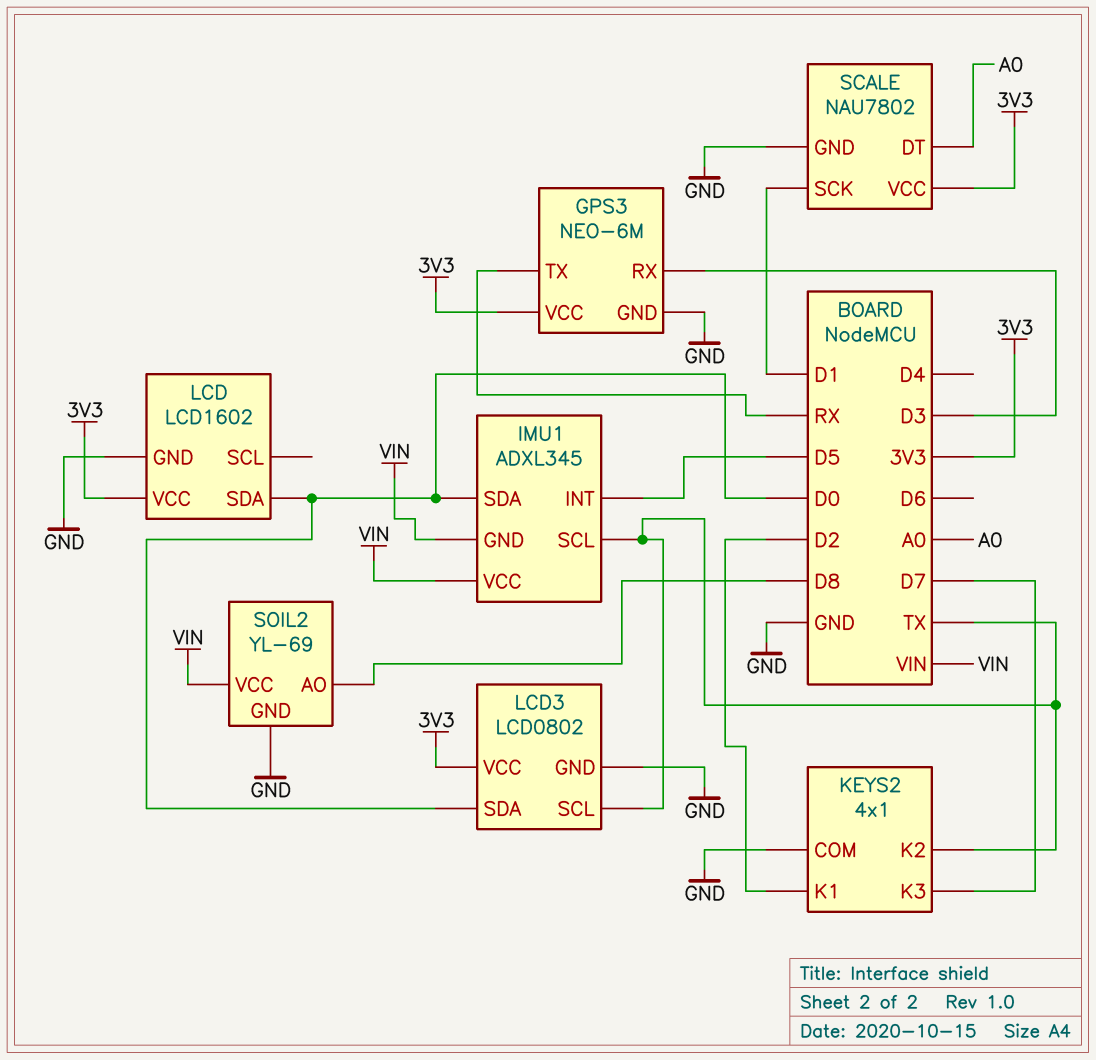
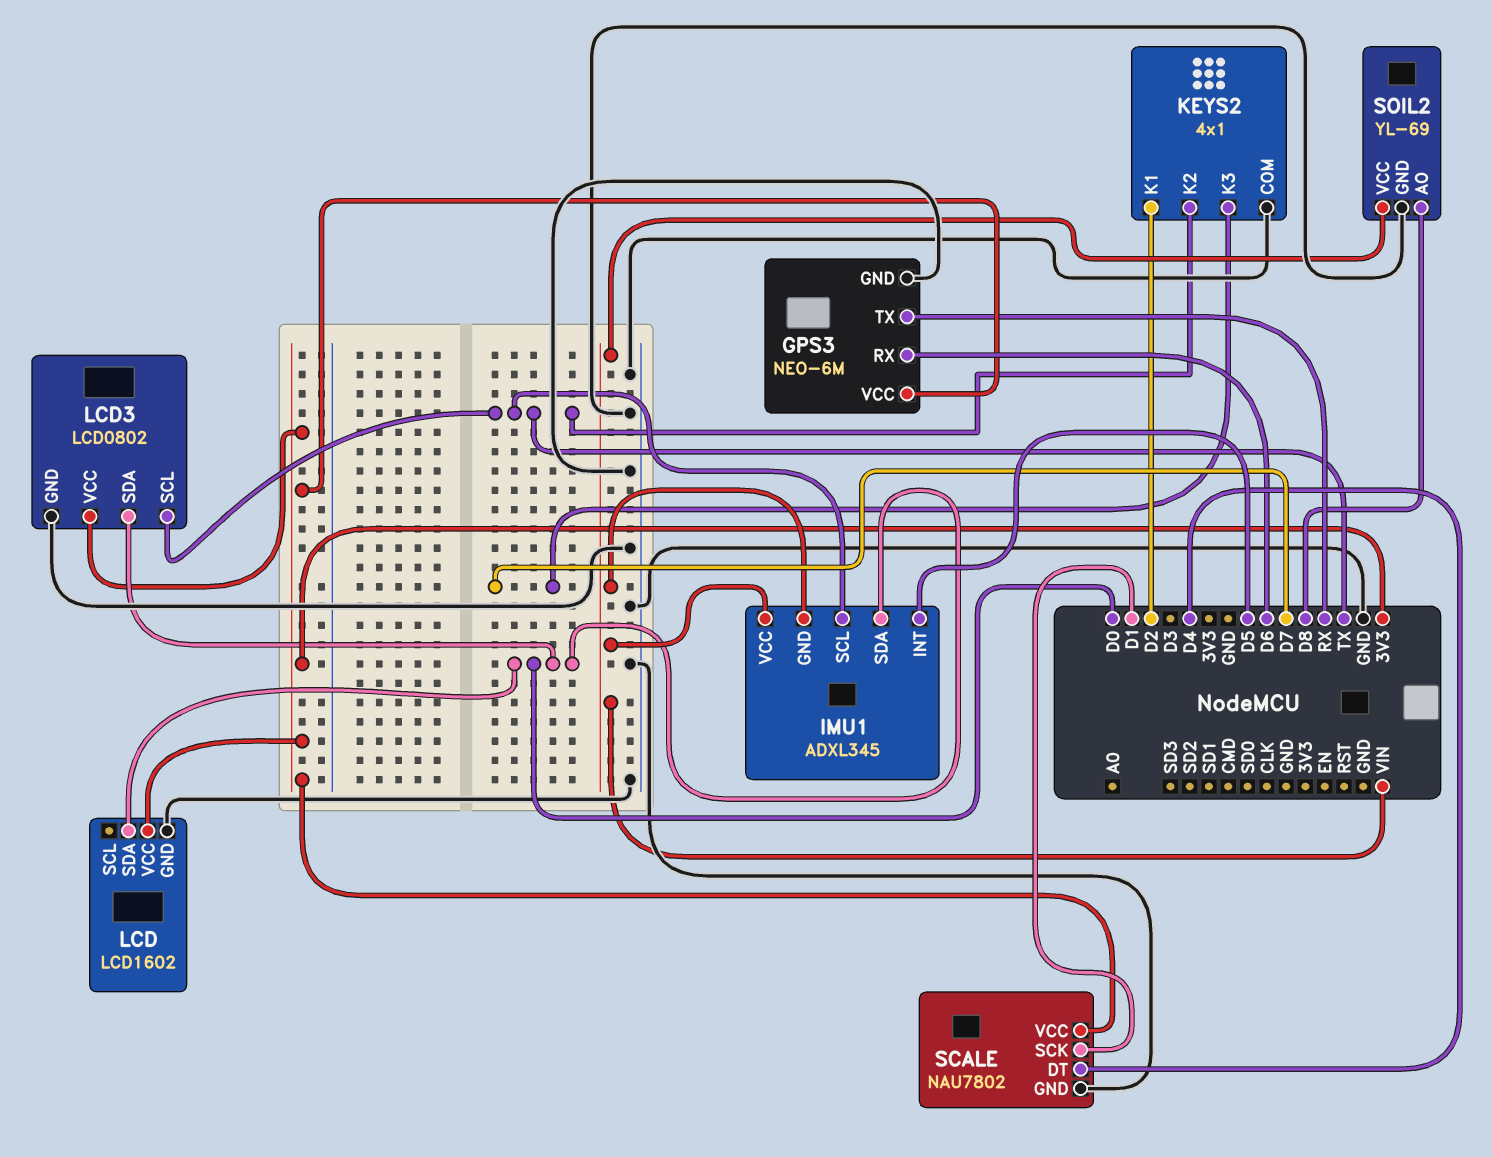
GPS3 pin RX: D3 -> D6
SCALE pin DT: A0 -> D4

